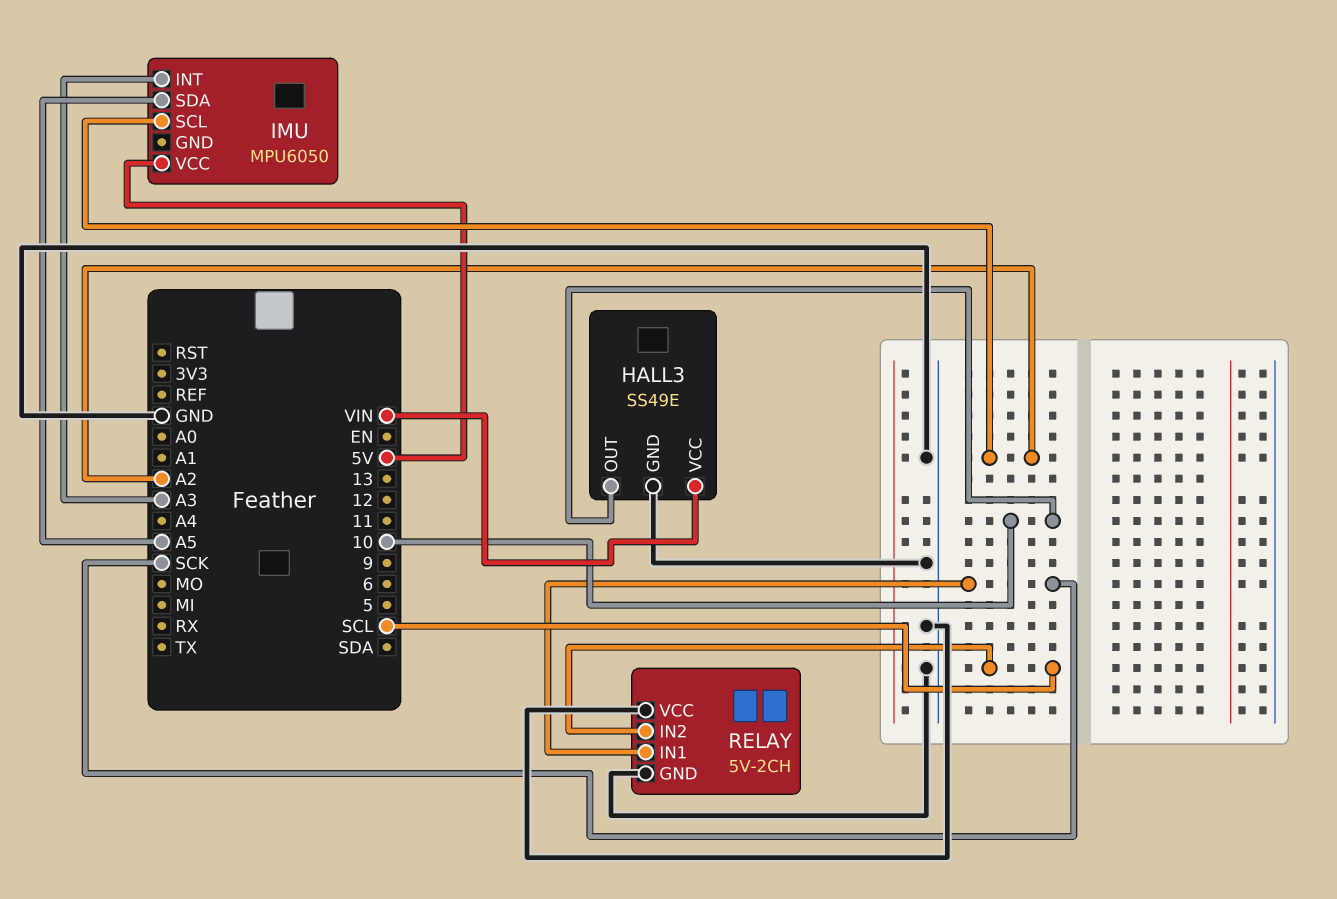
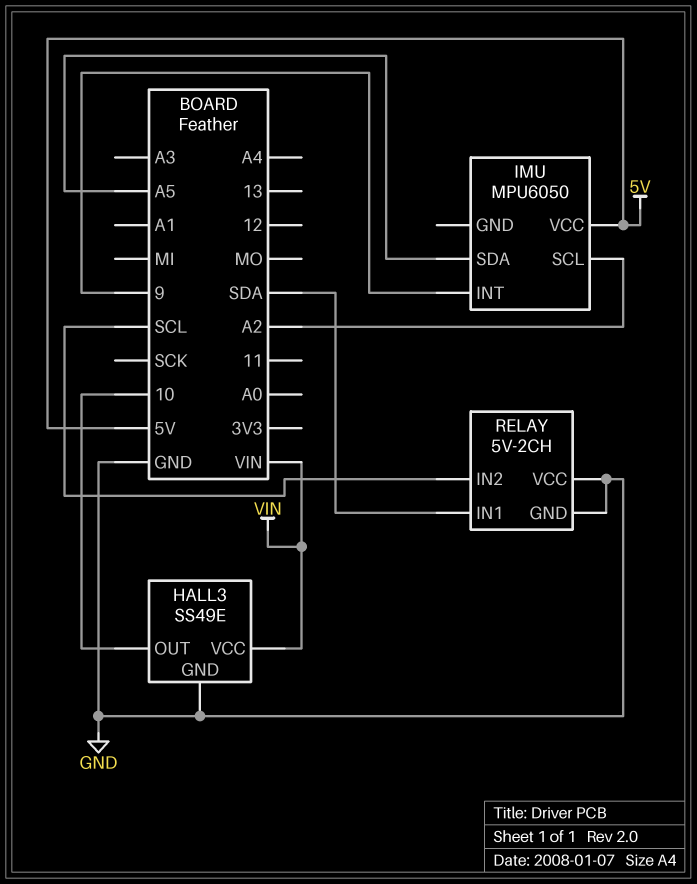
IMU pin INT: A3 -> 9
RELAY pin IN1: SCK -> SDA

